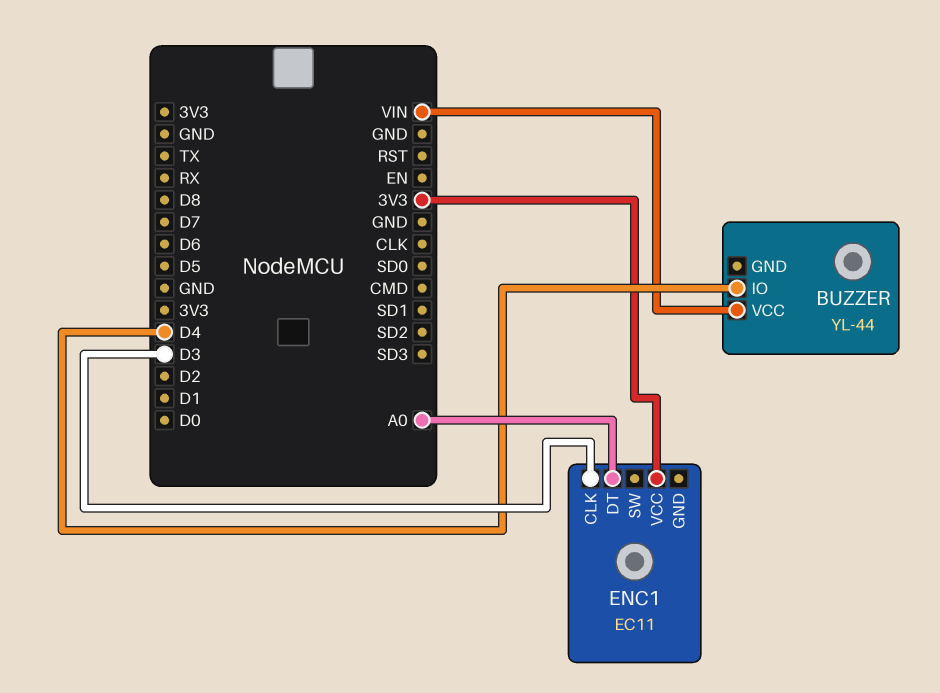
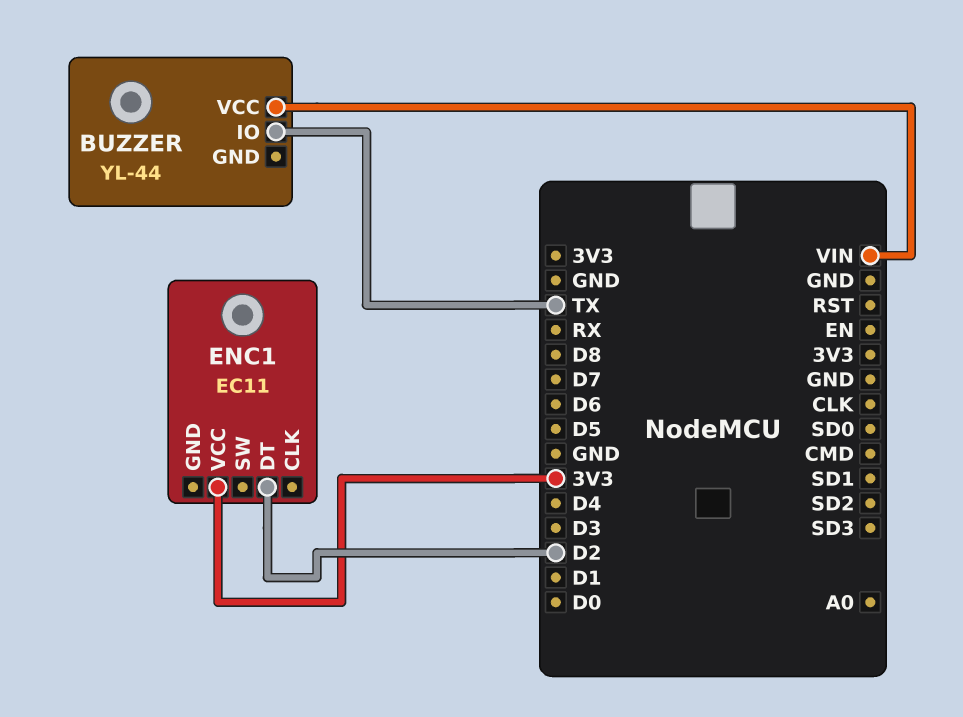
BUZZER pin IO: D4 -> TX
ENC1 pin CLK: D3 -> none
ENC1 pin DT: A0 -> D2

